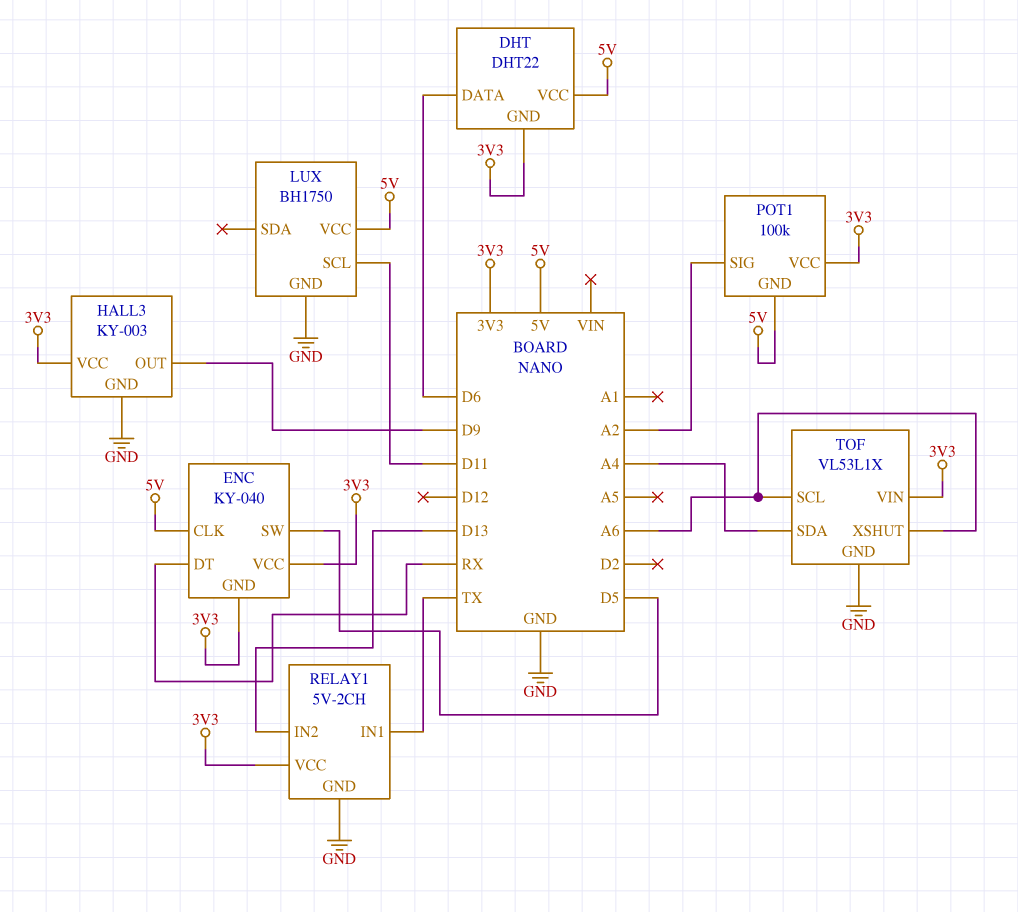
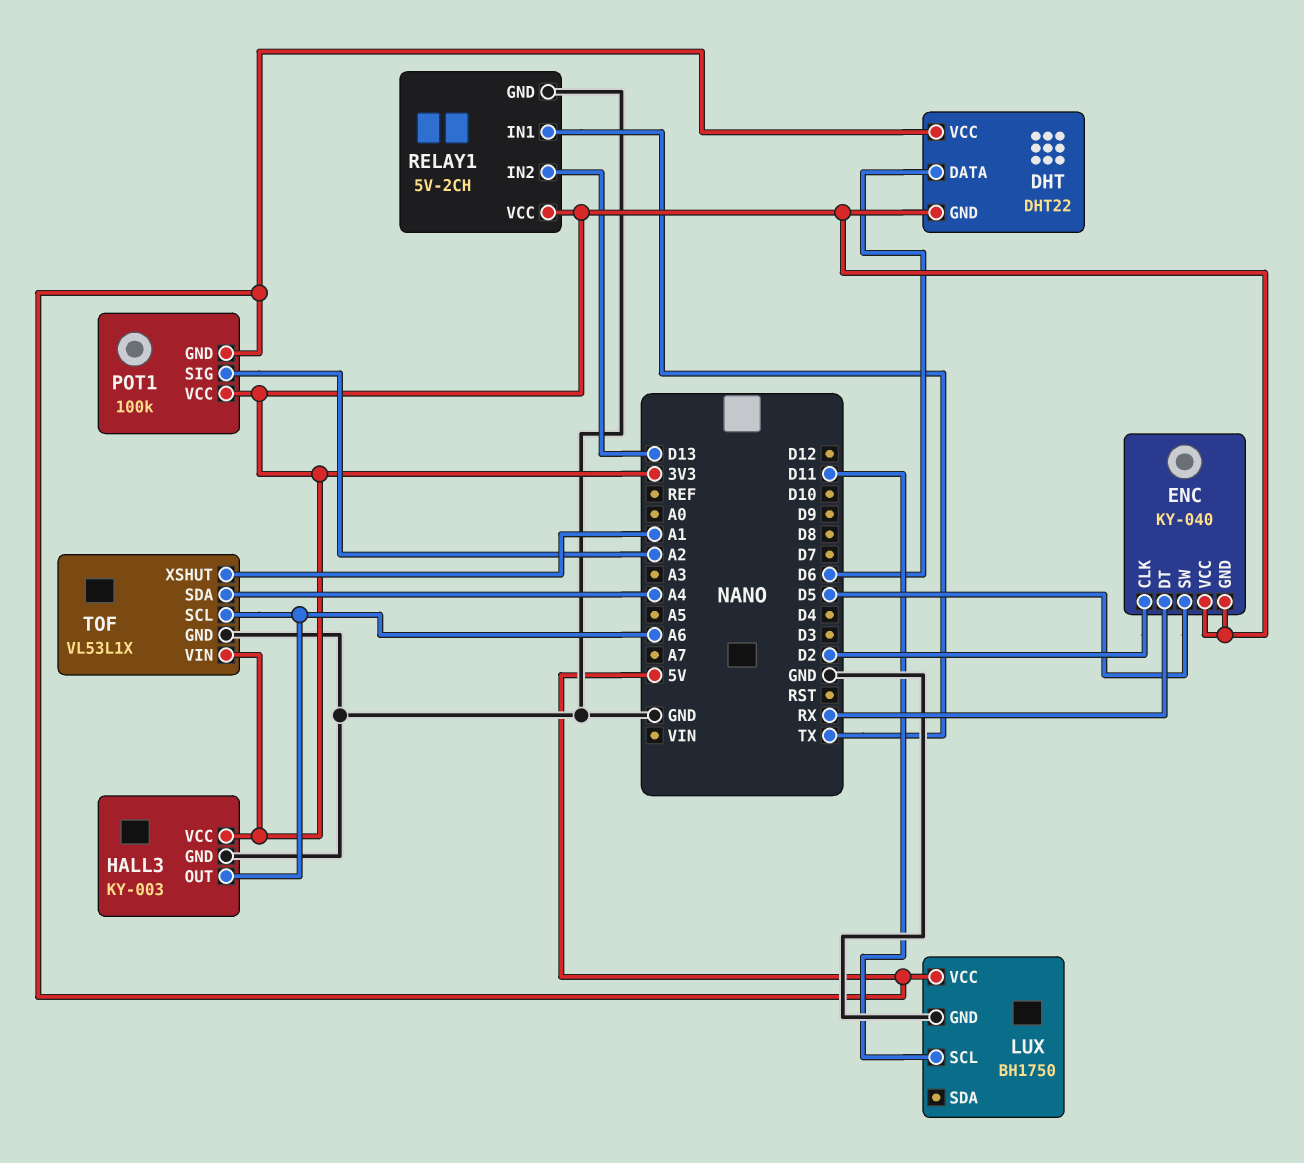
ENC pin CLK: 5V -> D2
HALL3 pin OUT: D9 -> A6
TOF pin XSHUT: A6 -> A1

